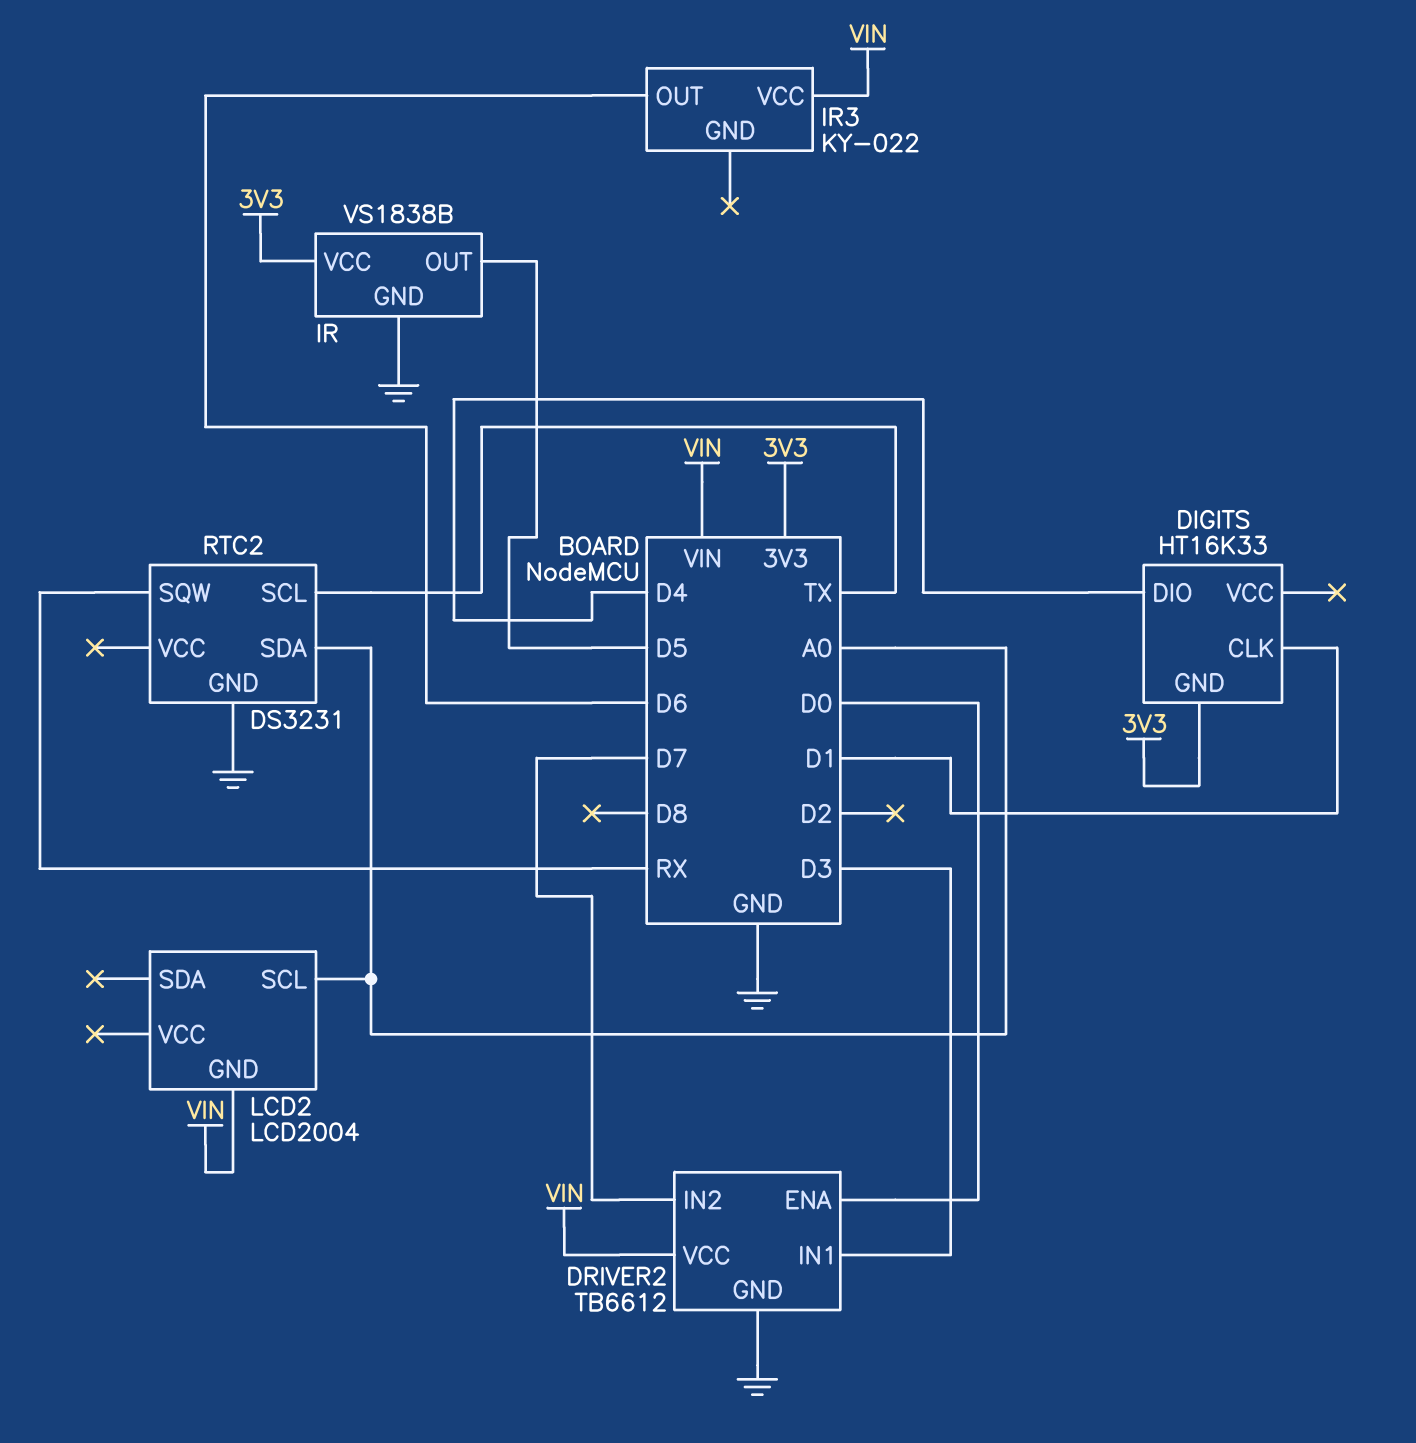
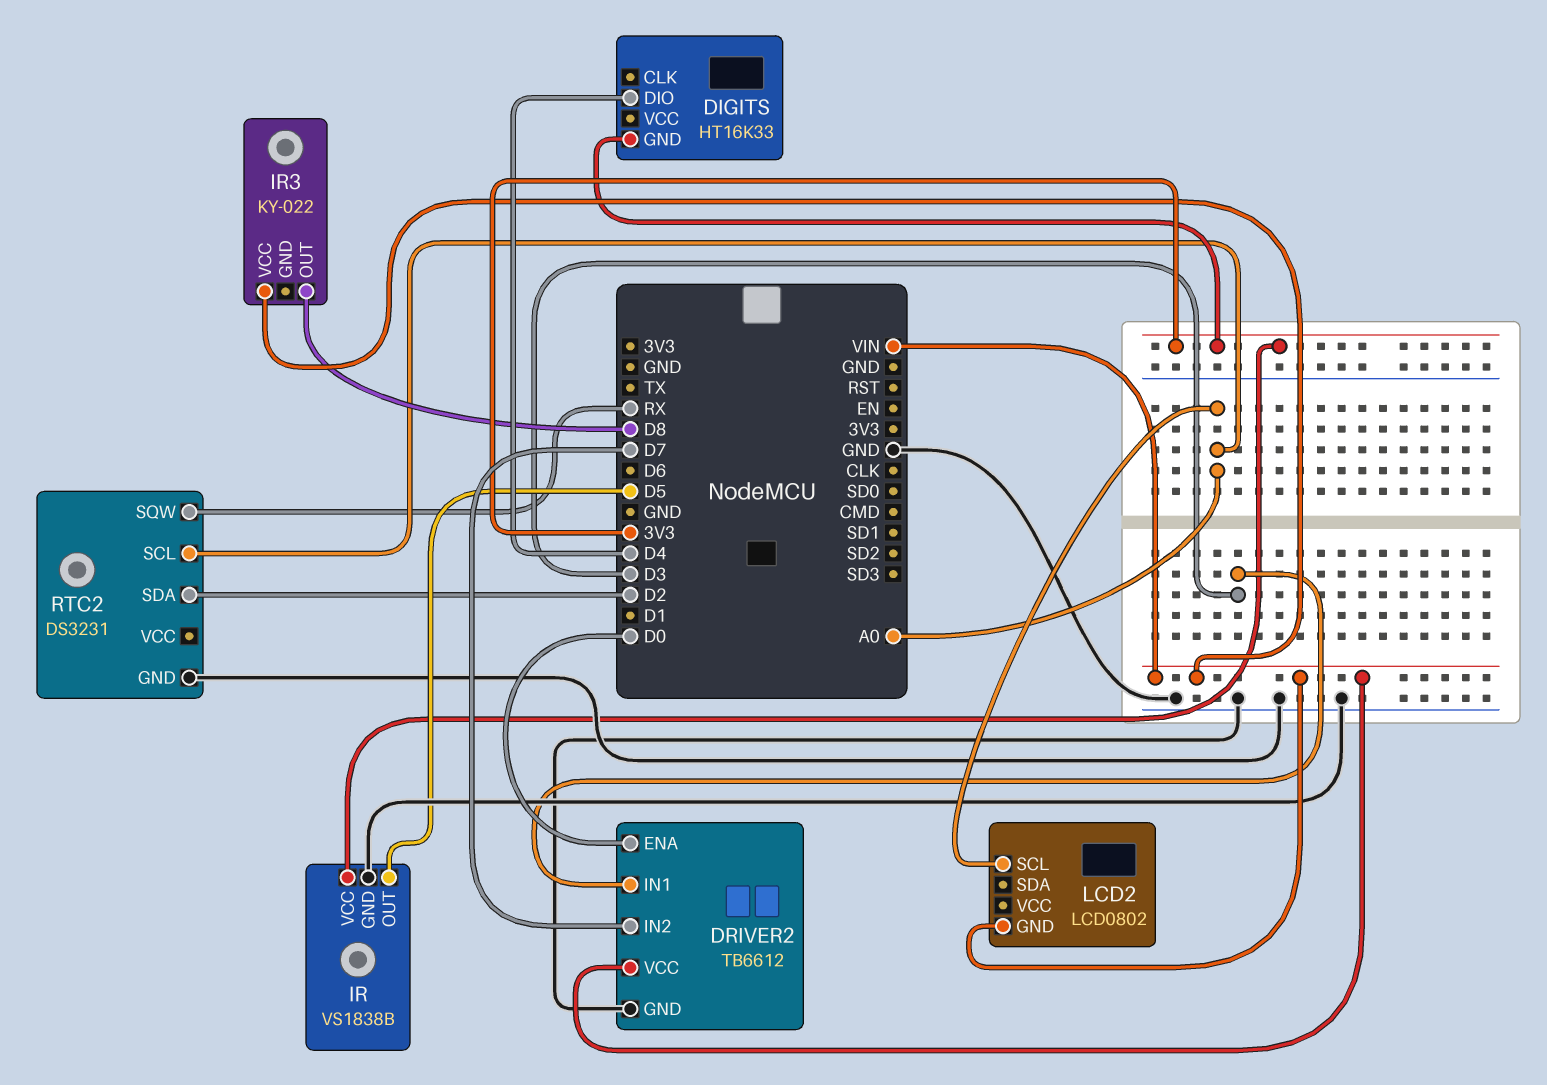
DIGITS pin CLK: D1 -> none
IR3 pin OUT: D6 -> D8
LCD2: LCD2004 -> LCD0802
RTC2 pin SCL: TX -> A0
RTC2 pin SDA: A0 -> D2

